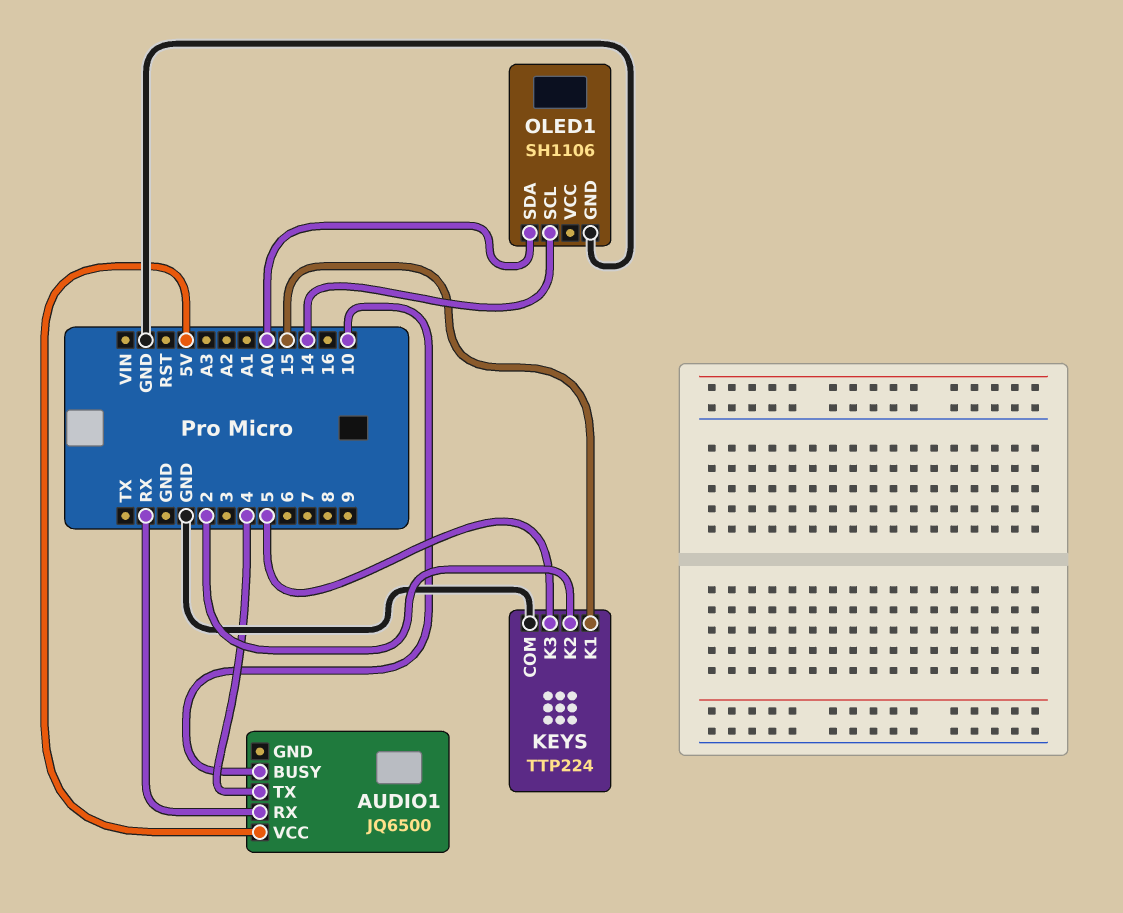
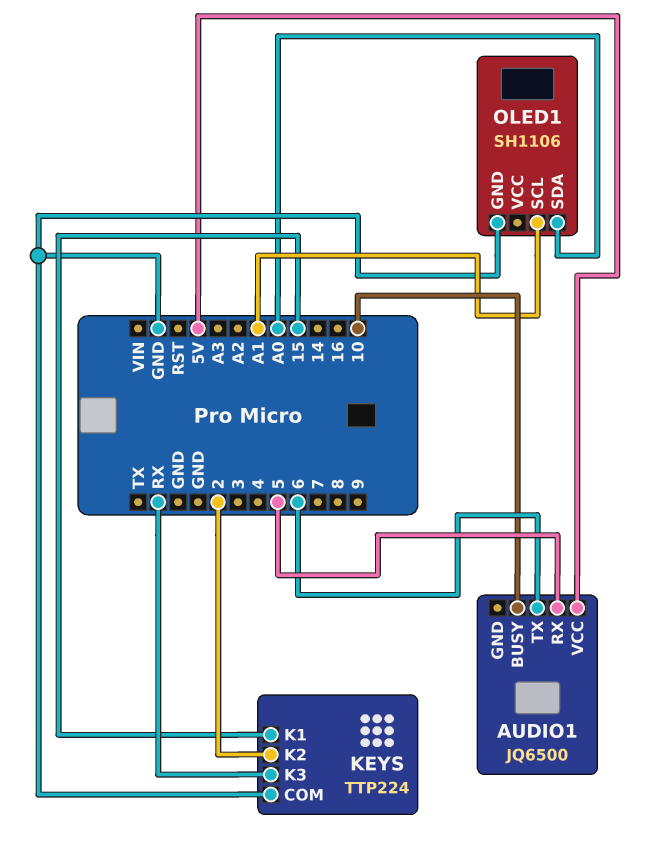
AUDIO1 pin RX: RX -> 5
AUDIO1 pin TX: 4 -> 6
KEYS pin K3: 5 -> RX
OLED1 pin SCL: 14 -> A1

